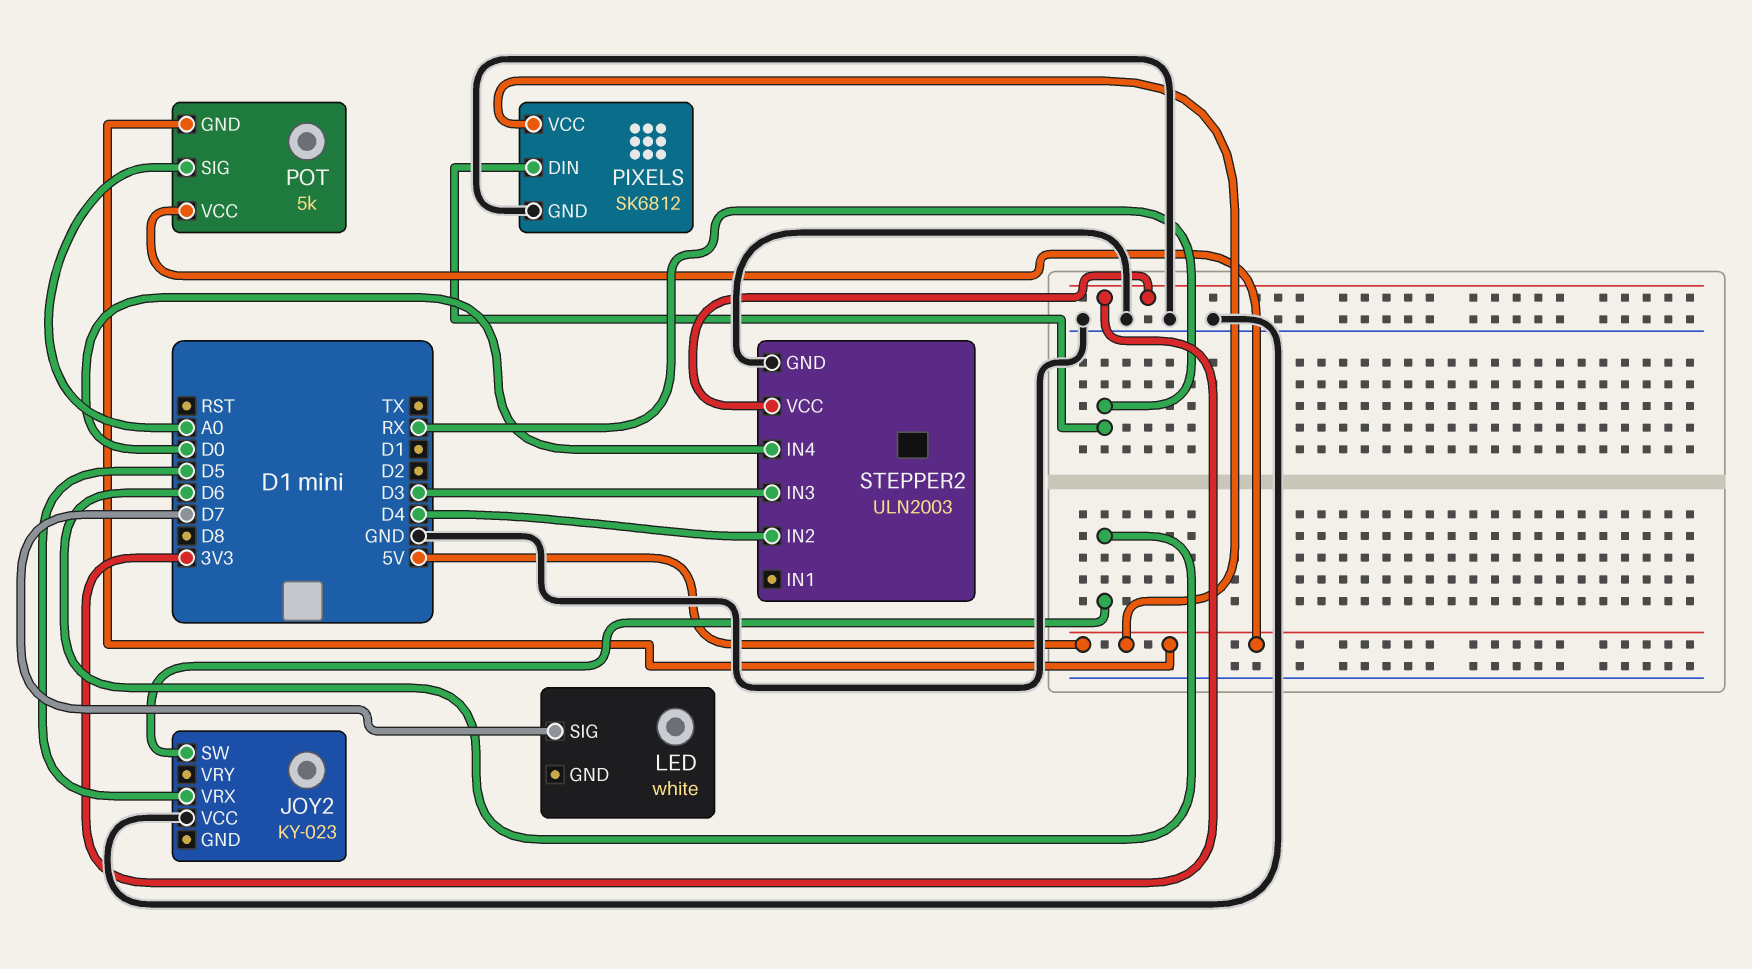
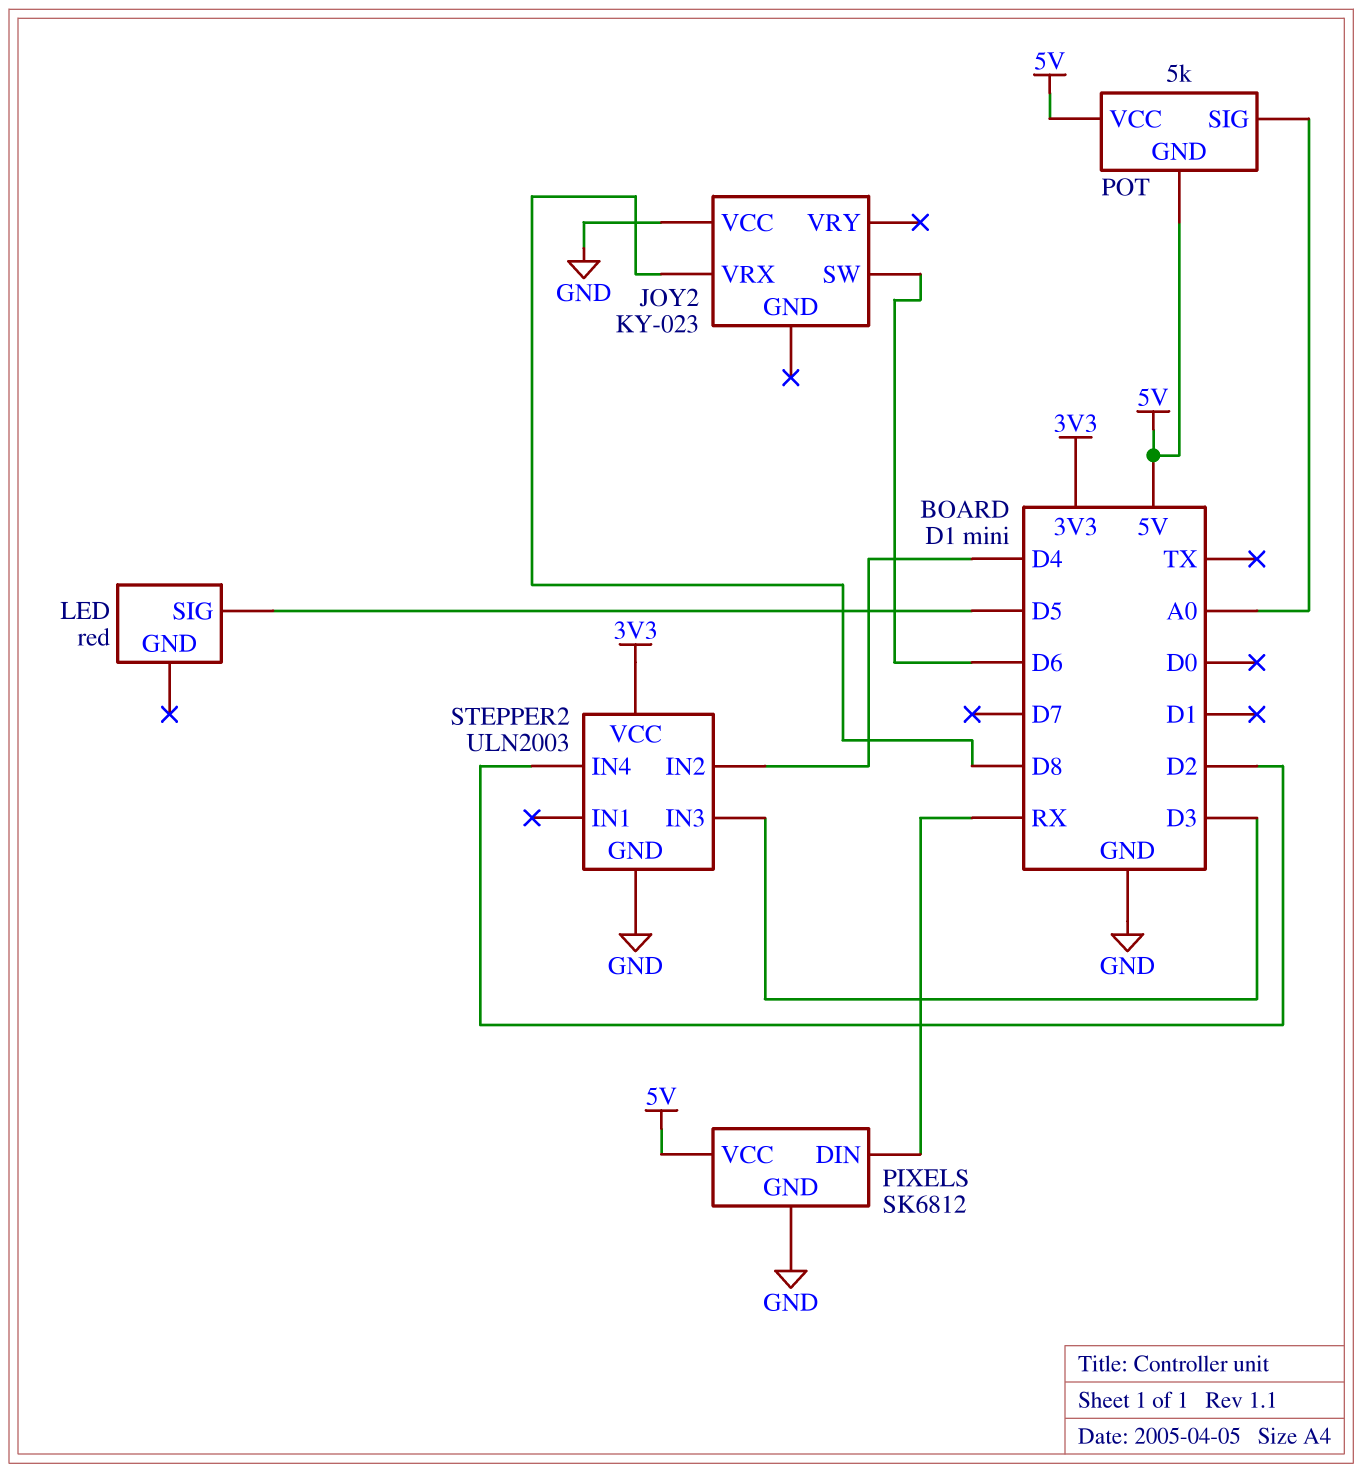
JOY2 pin VRX: D5 -> D8
LED: white -> red
LED pin SIG: D7 -> D5
STEPPER2 pin IN4: D0 -> D2

